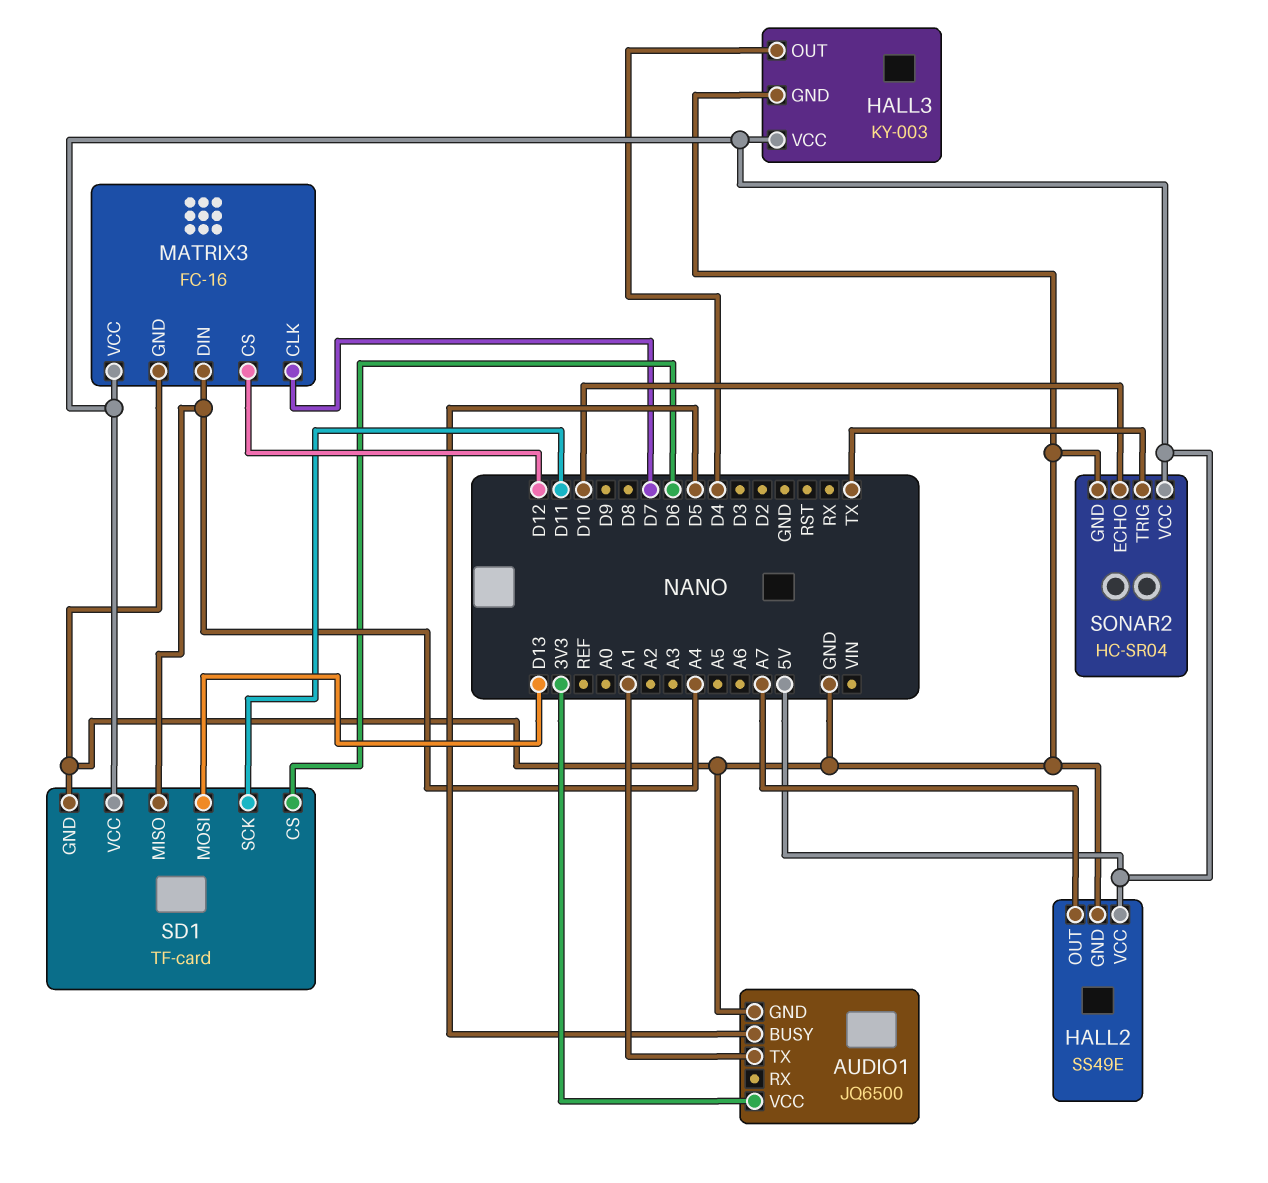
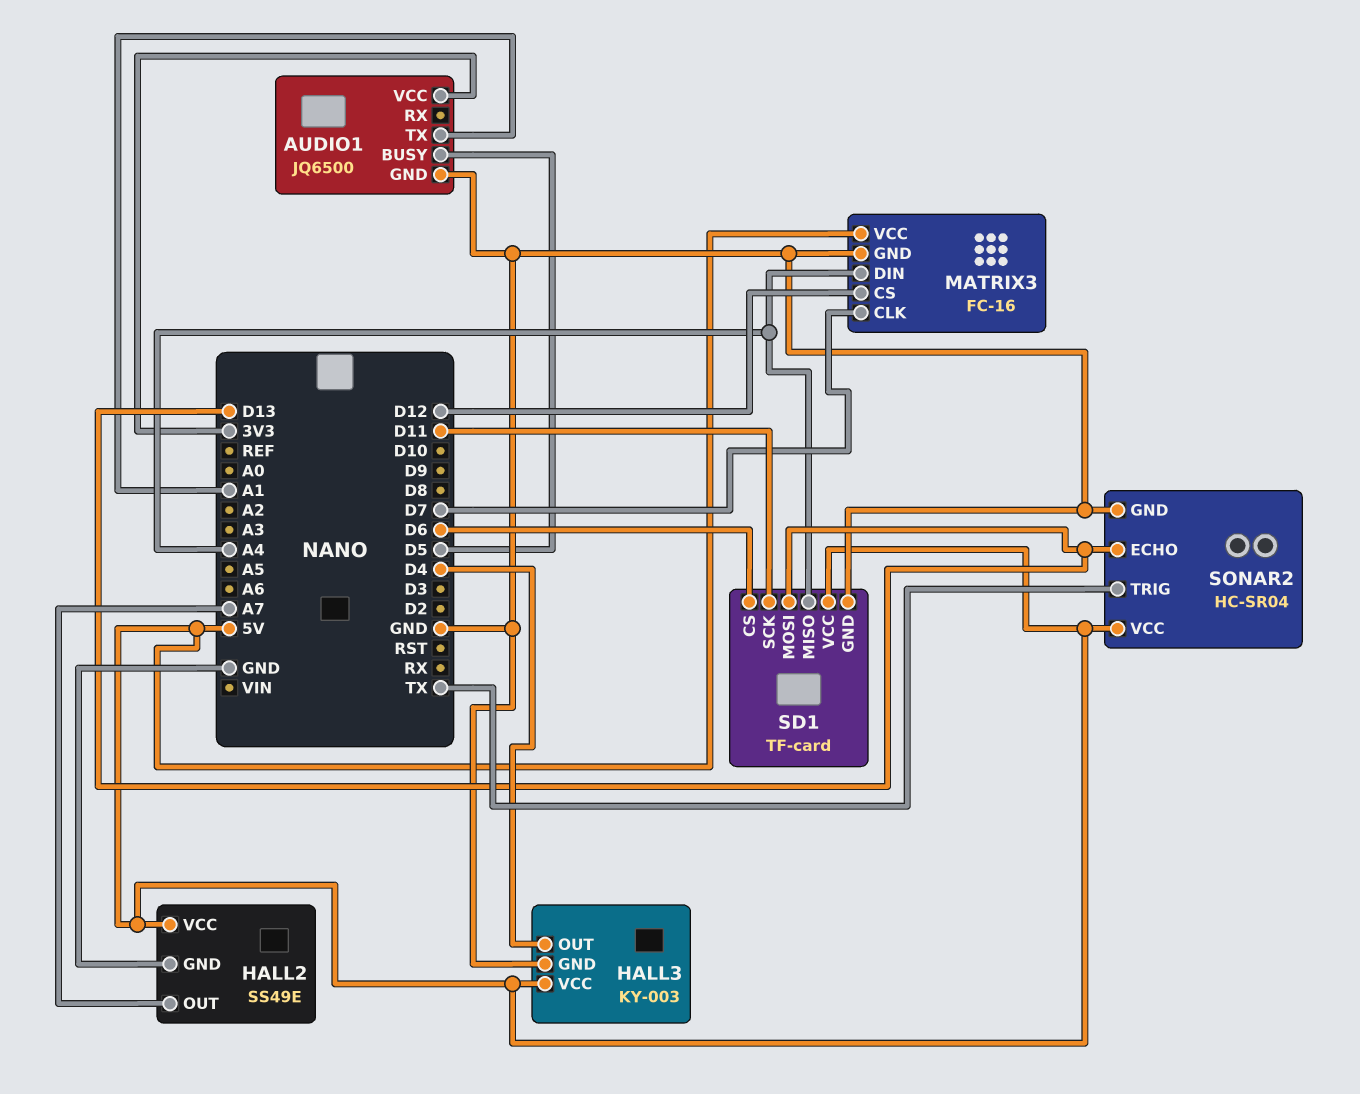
SONAR2 pin ECHO: D10 -> D13

